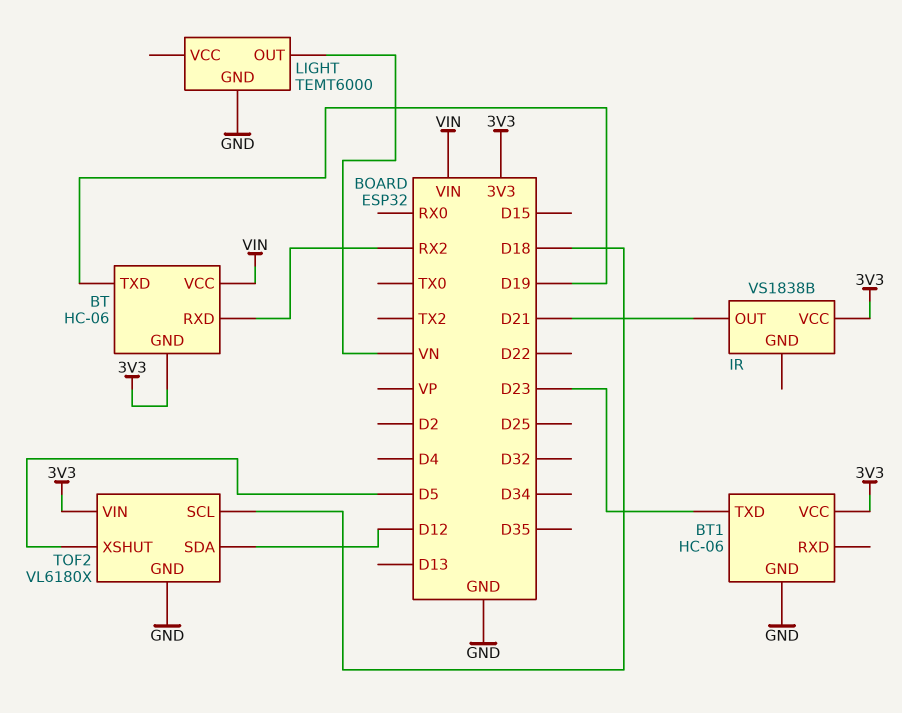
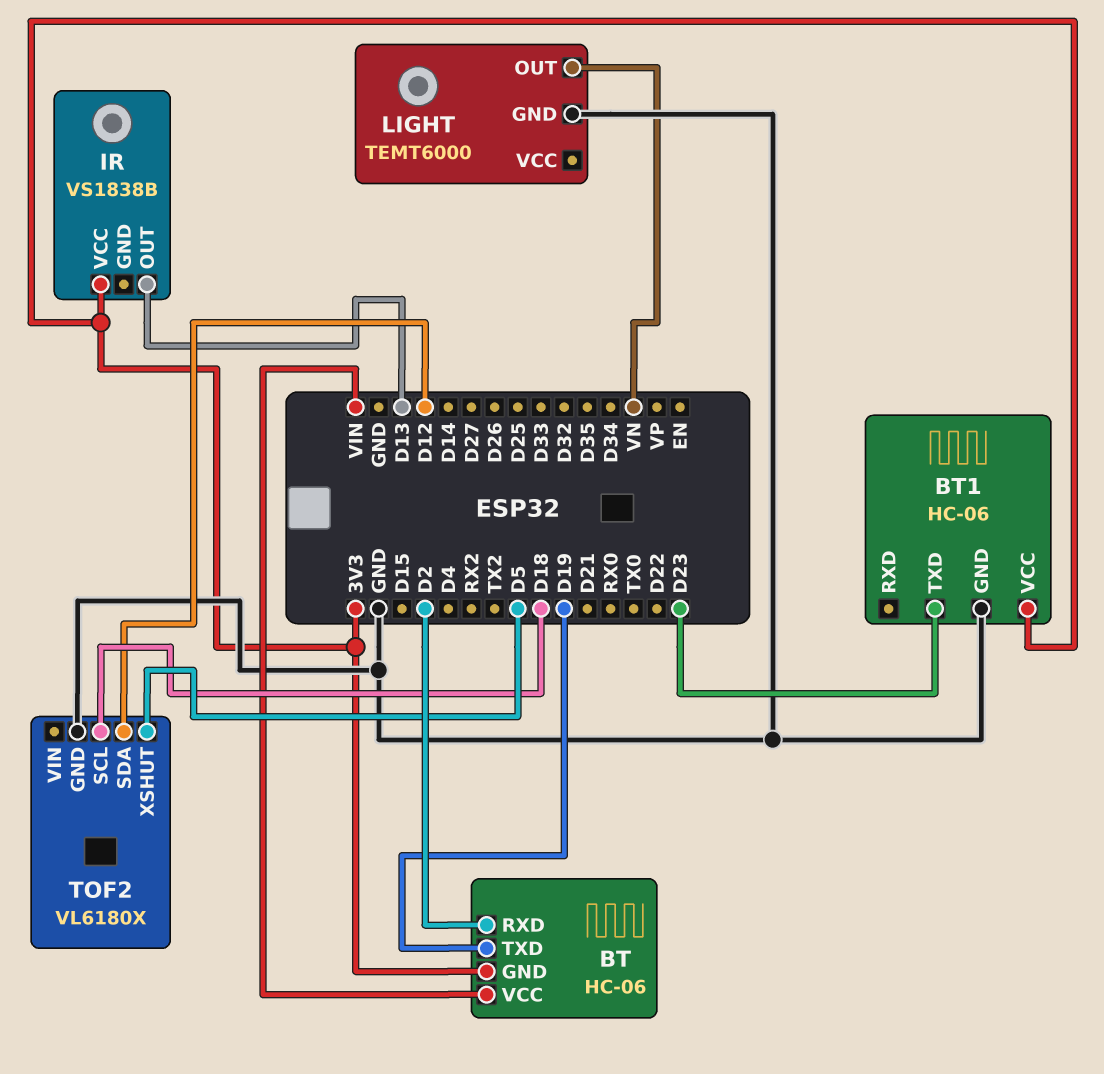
BT pin RXD: RX2 -> D2
IR pin OUT: D21 -> D13
TOF2 pin VIN: 3V3 -> none

